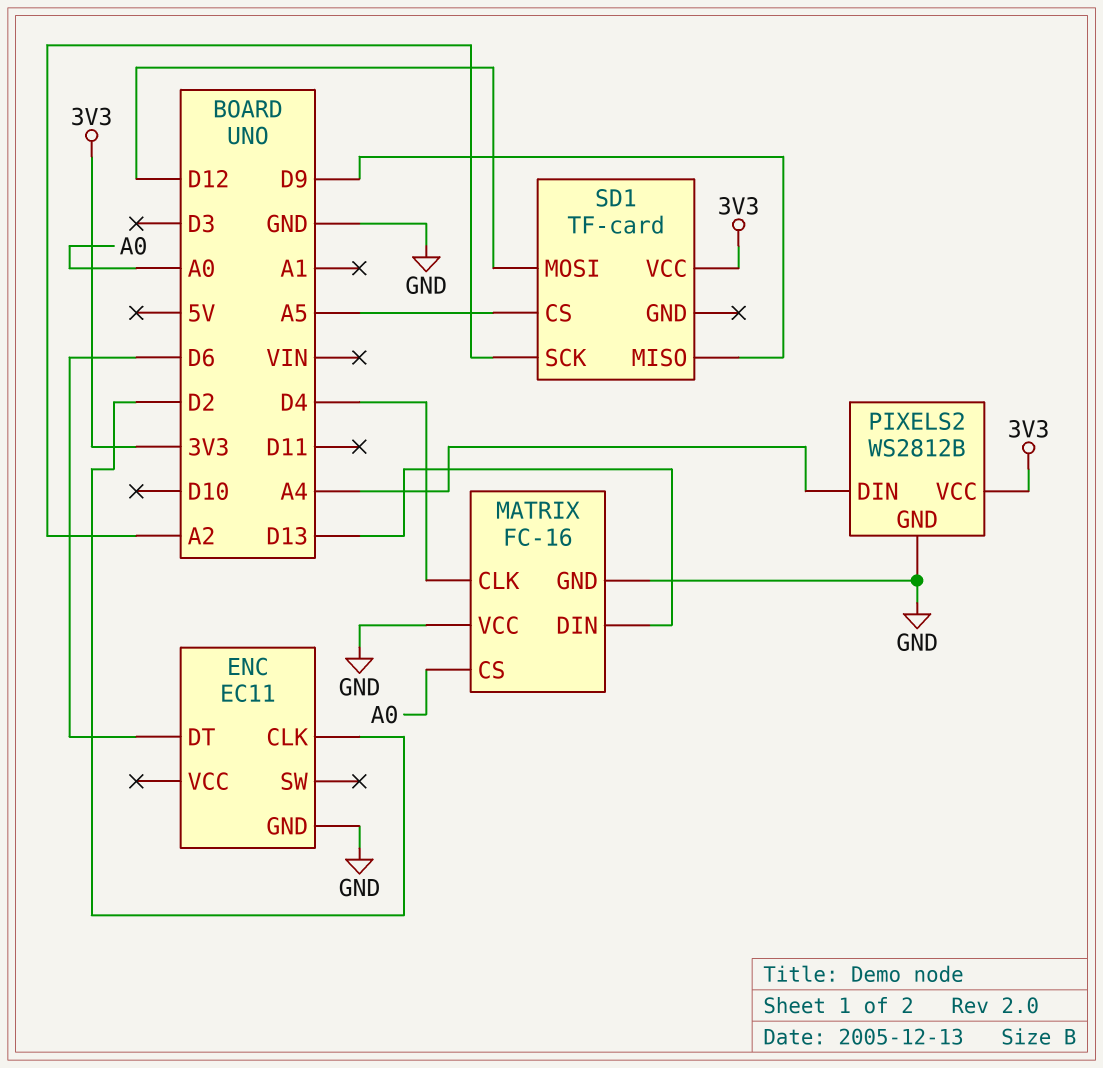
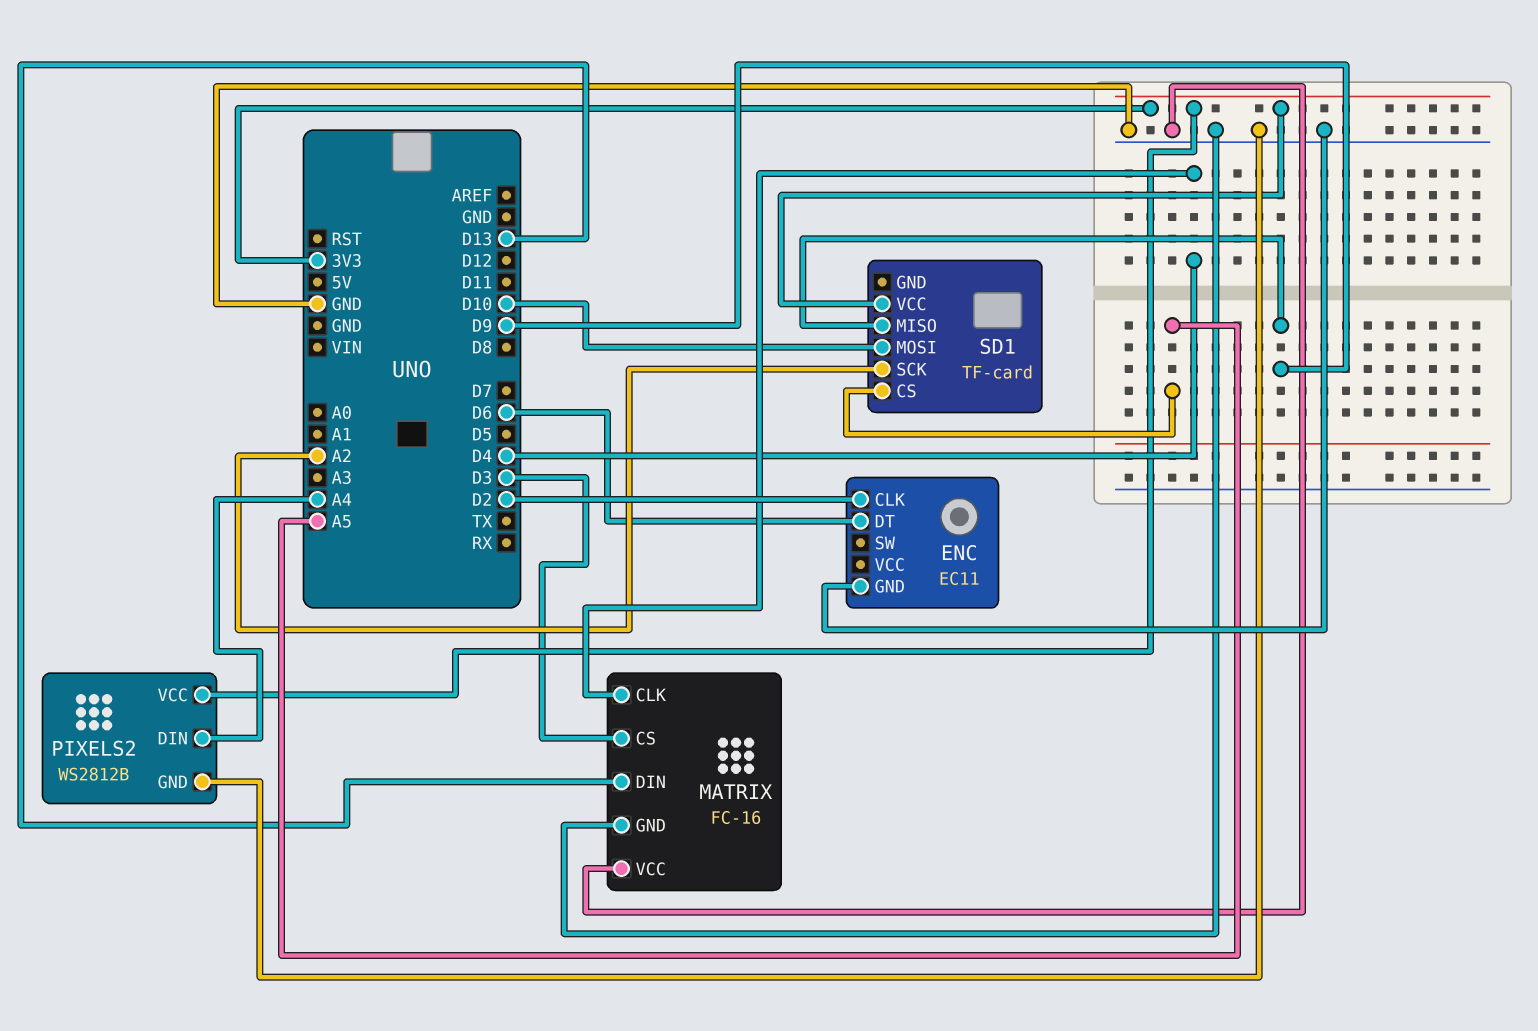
MATRIX pin CS: A0 -> D3
SD1 pin MOSI: D12 -> D10

